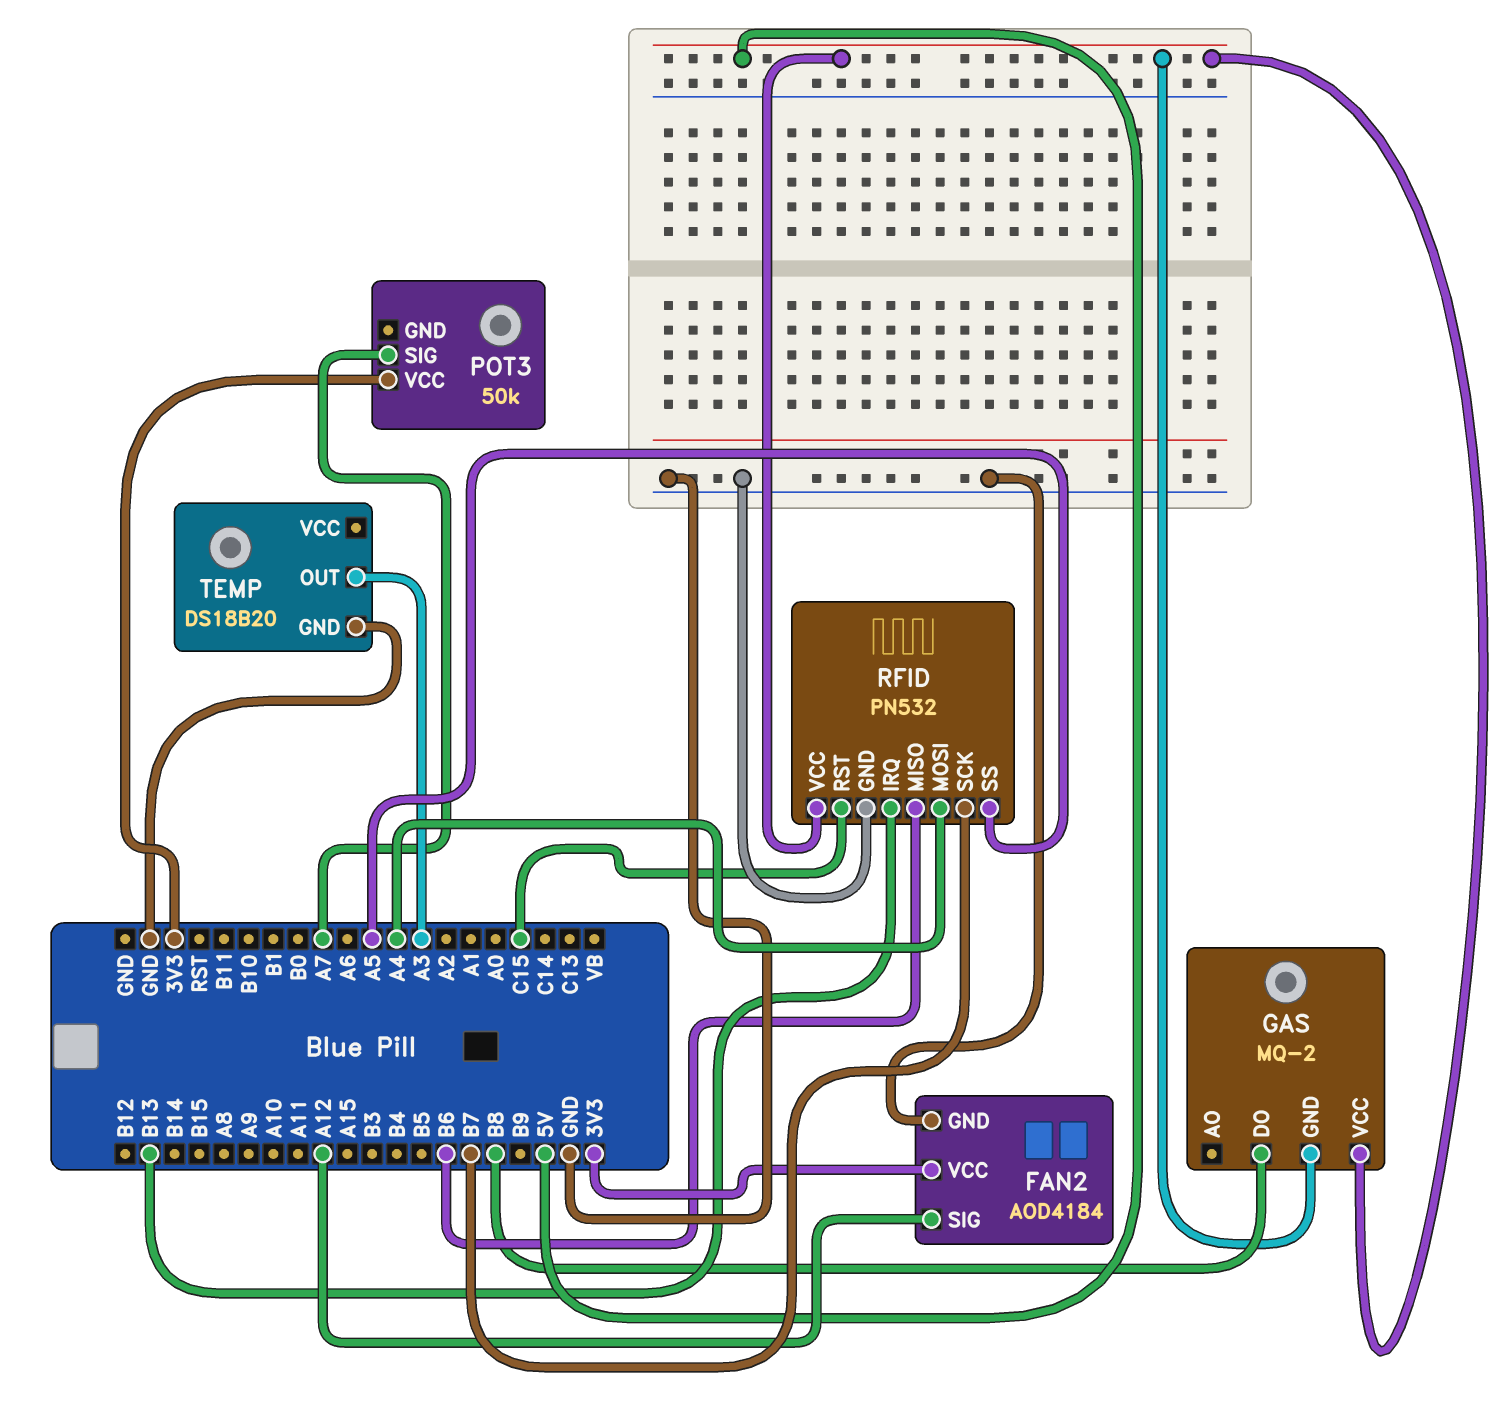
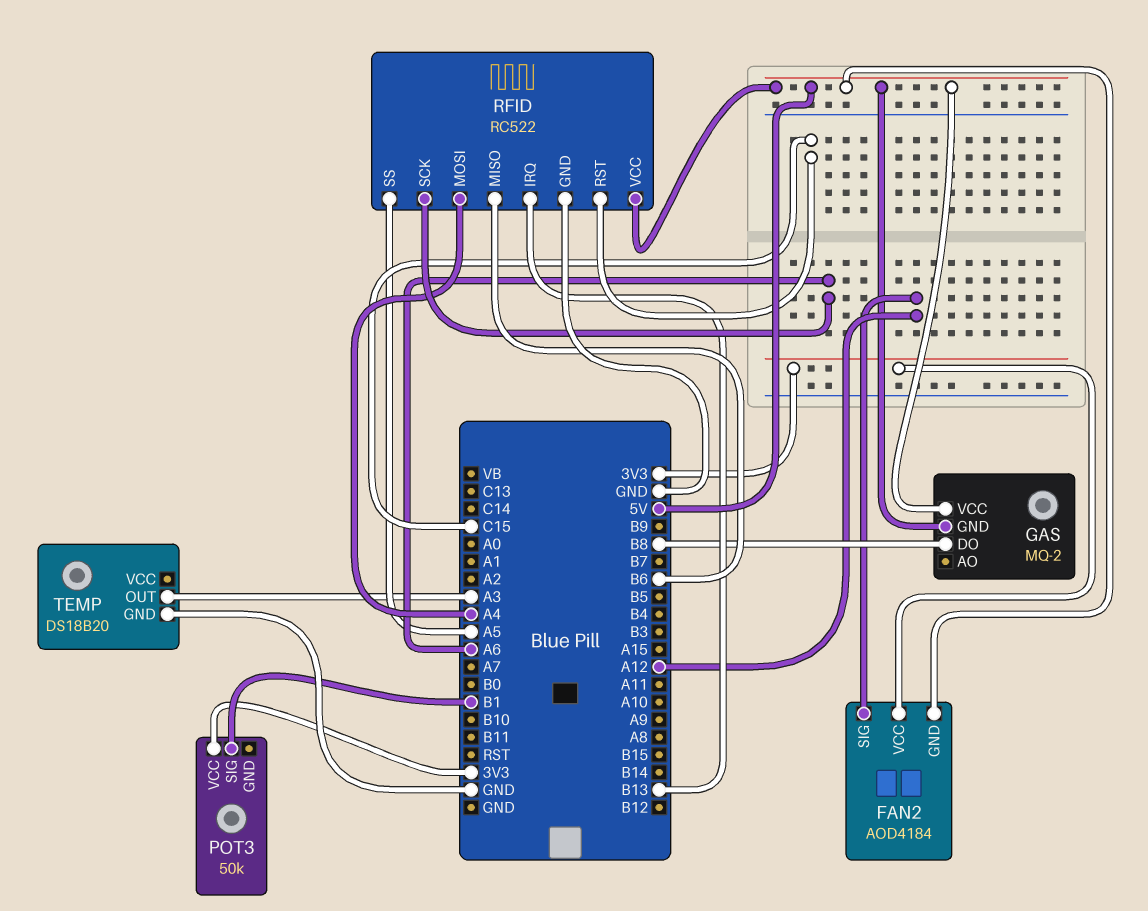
FAN2 pin GND: GND -> 5V
POT3 pin SIG: A7 -> B1
RFID: PN532 -> RC522
RFID pin SCK: B7 -> A6

